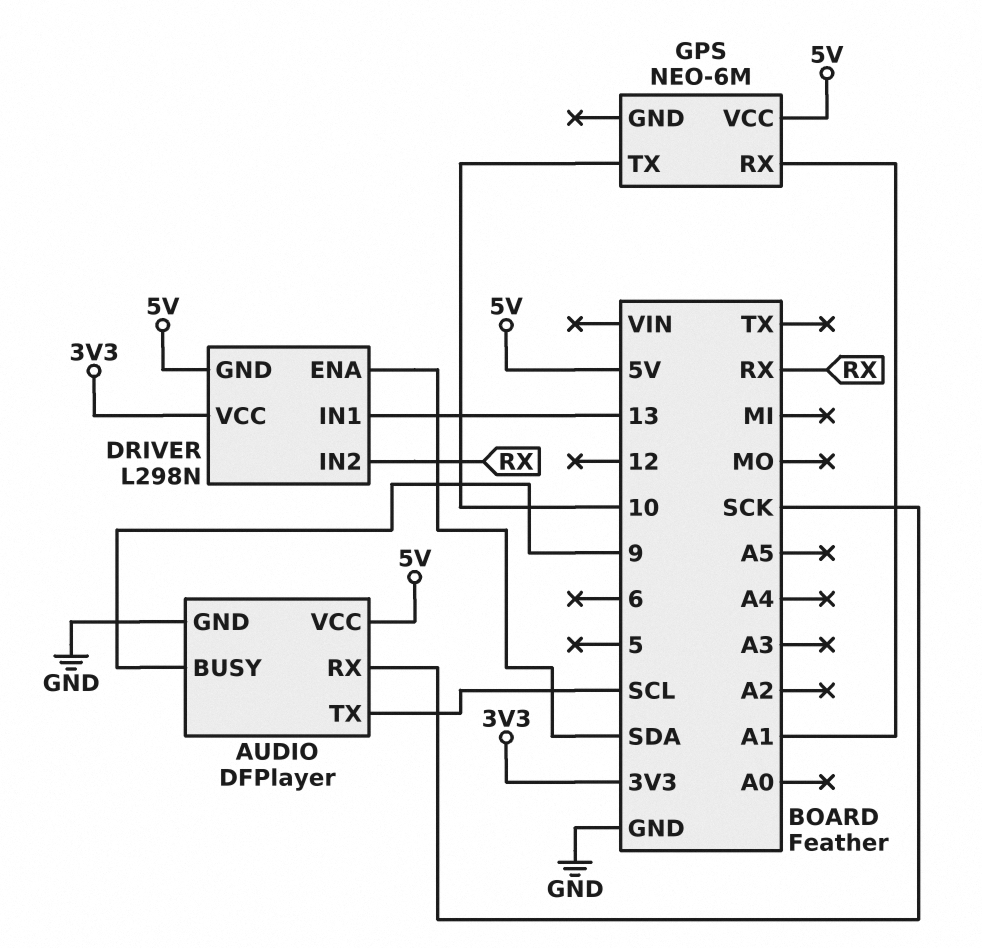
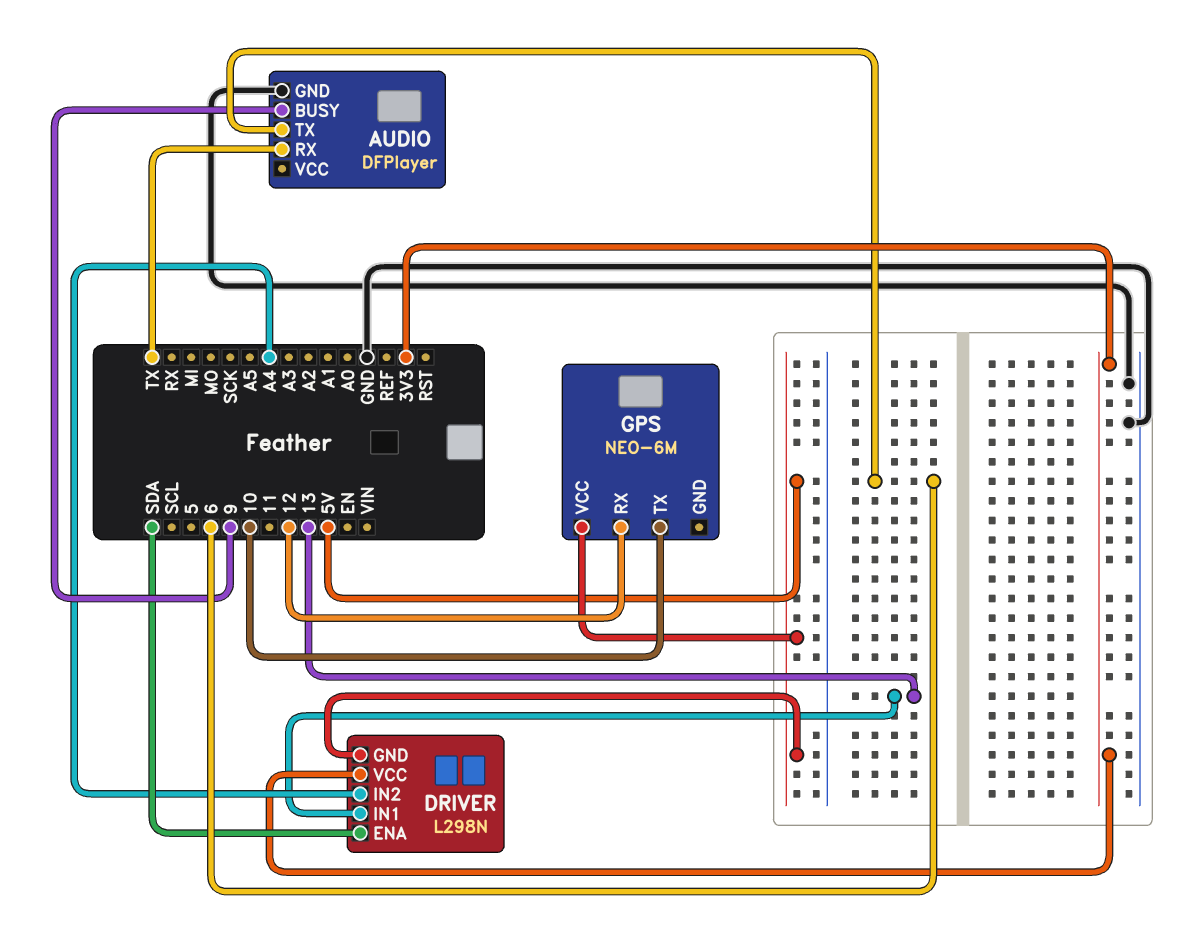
AUDIO pin RX: SCK -> TX
AUDIO pin TX: SCL -> 6
AUDIO pin VCC: 5V -> none
DRIVER pin IN2: RX -> A4
GPS pin RX: A1 -> 12

